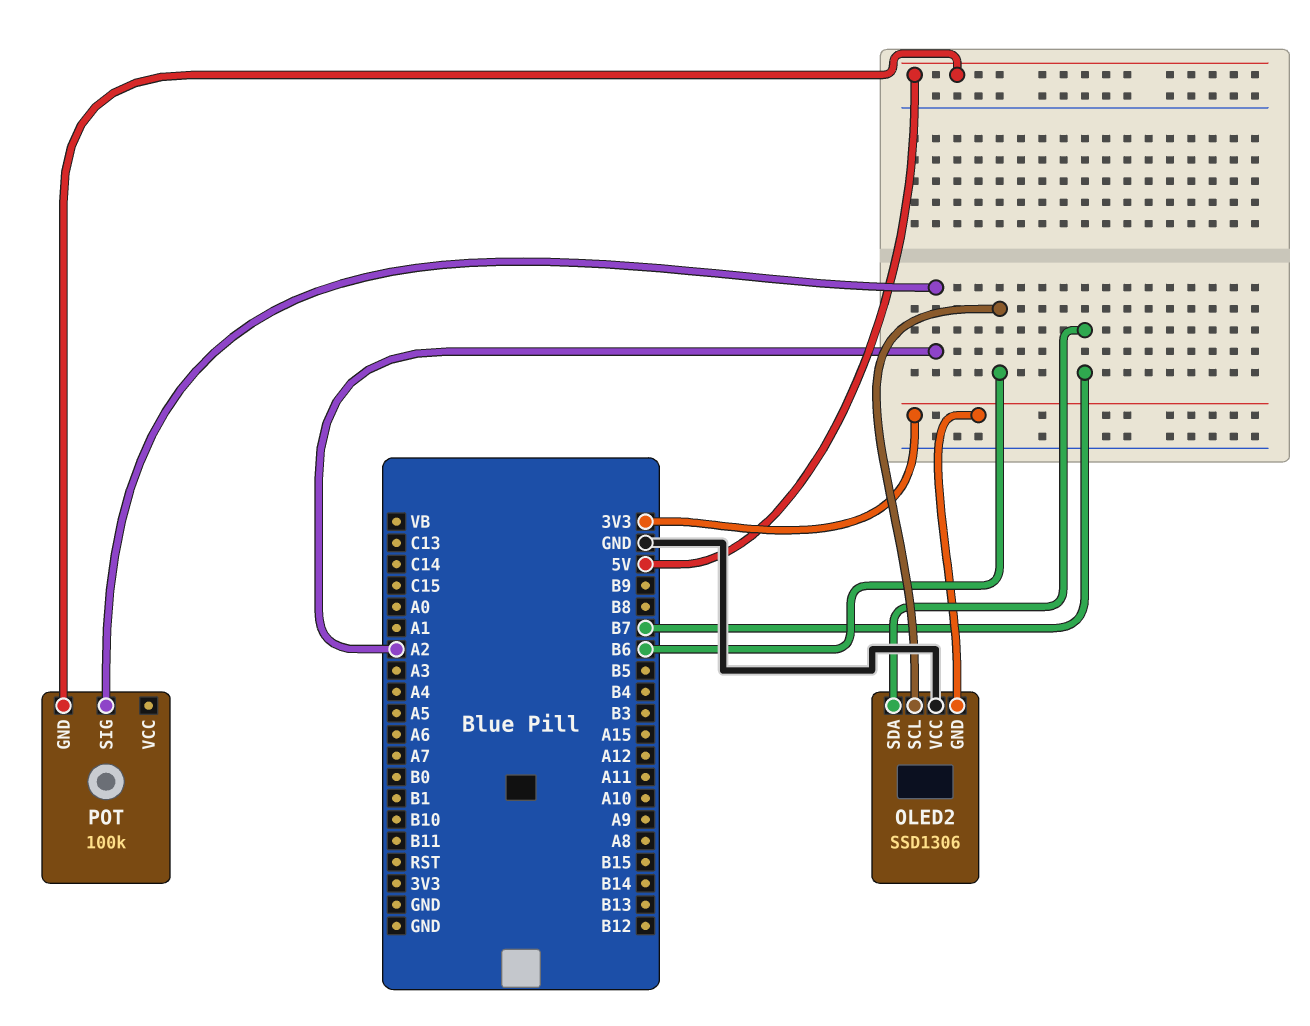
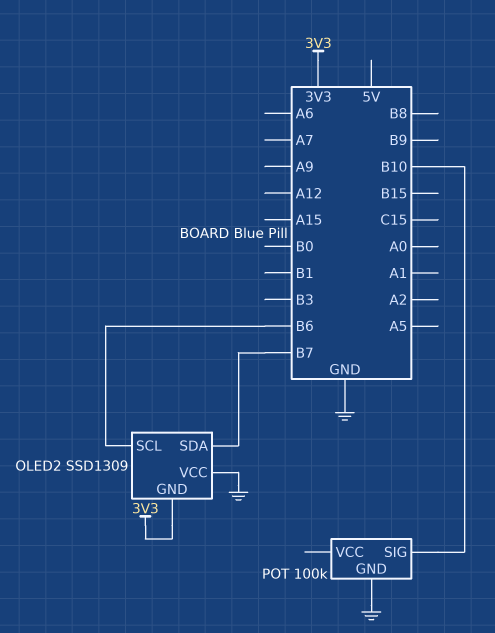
OLED2: SSD1306 -> SSD1309
POT pin GND: 5V -> GND
POT pin SIG: A2 -> B10

